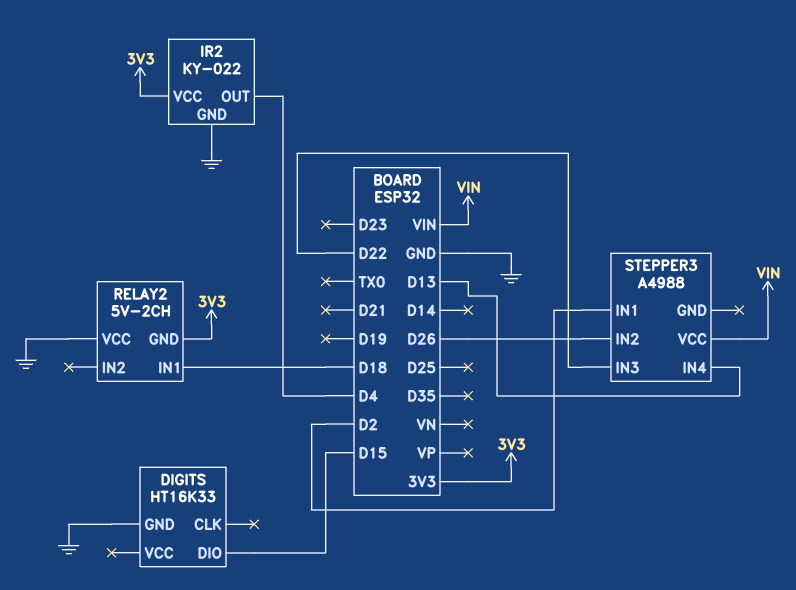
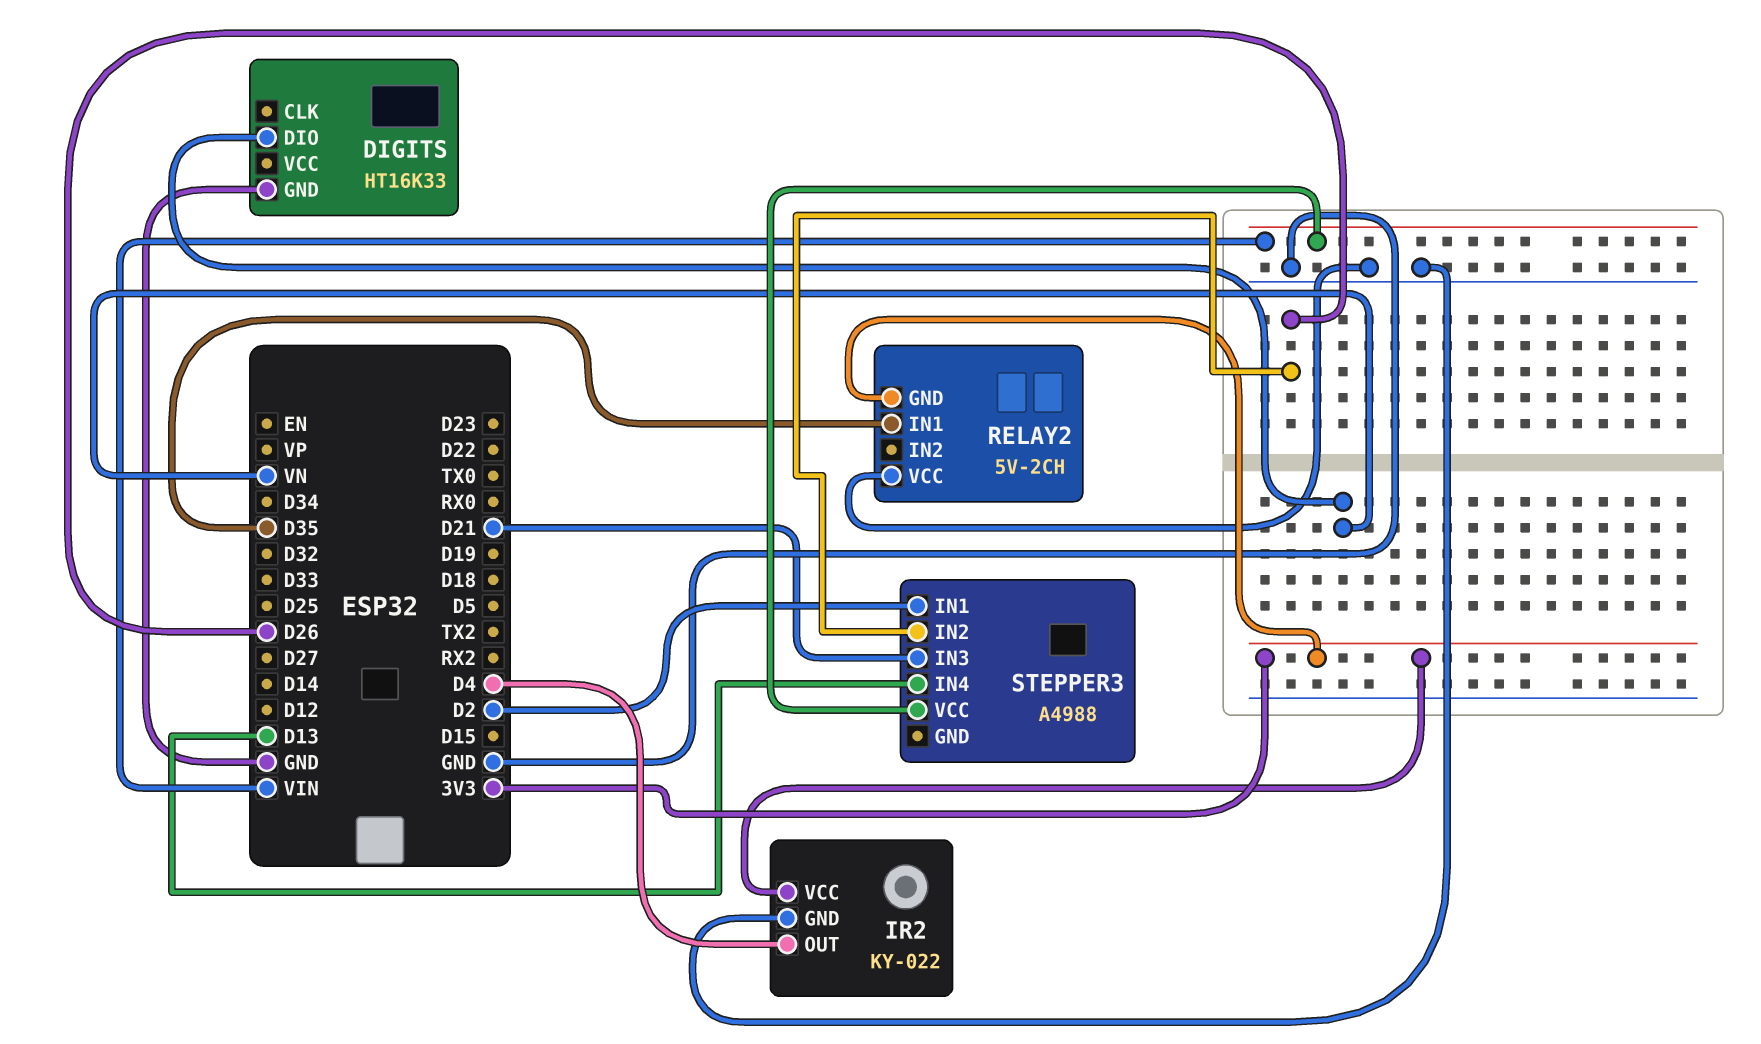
DIGITS pin DIO: D15 -> VN
RELAY2 pin IN1: D18 -> D35
STEPPER3 pin IN3: D22 -> D21

